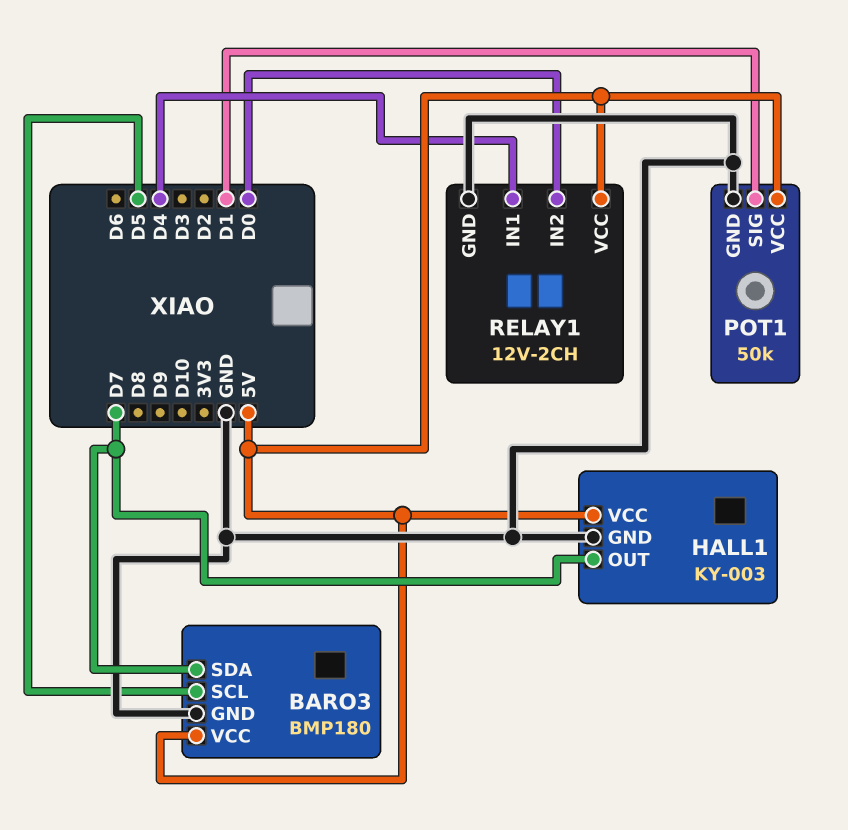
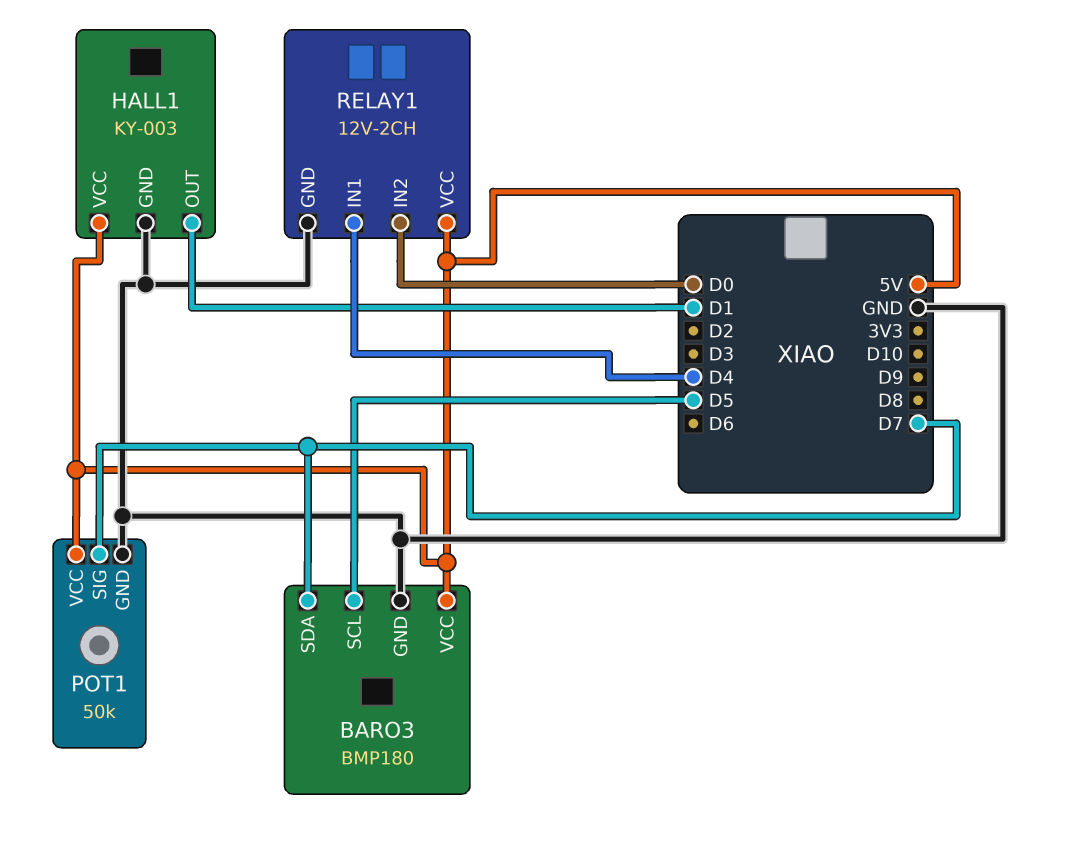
HALL1 pin OUT: D7 -> D1
POT1 pin SIG: D1 -> D7

